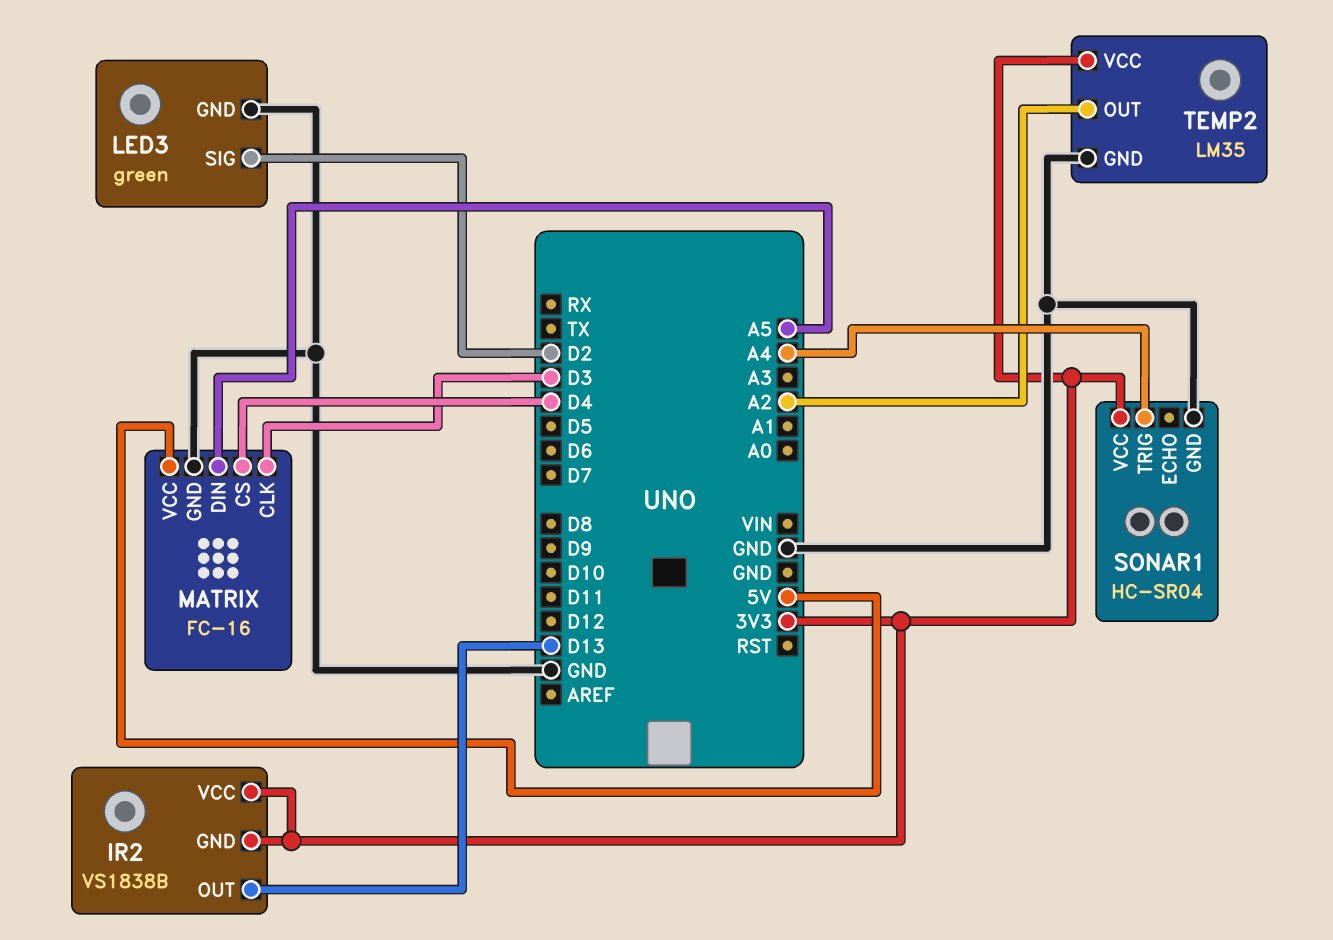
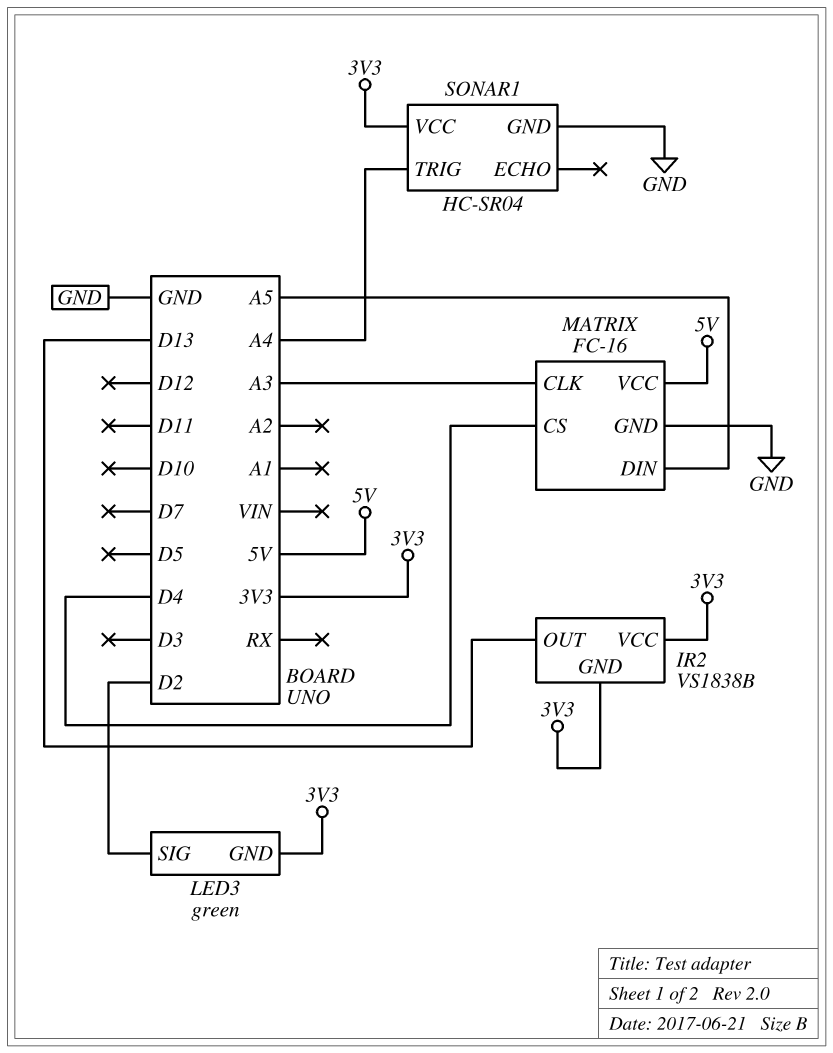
LED3 pin GND: GND -> 3V3
MATRIX pin CLK: D3 -> A3
TEMP2: LM35 -> none
TEMP2 pin GND: GND -> none
TEMP2 pin OUT: A2 -> none
TEMP2 pin VCC: 3V3 -> none

